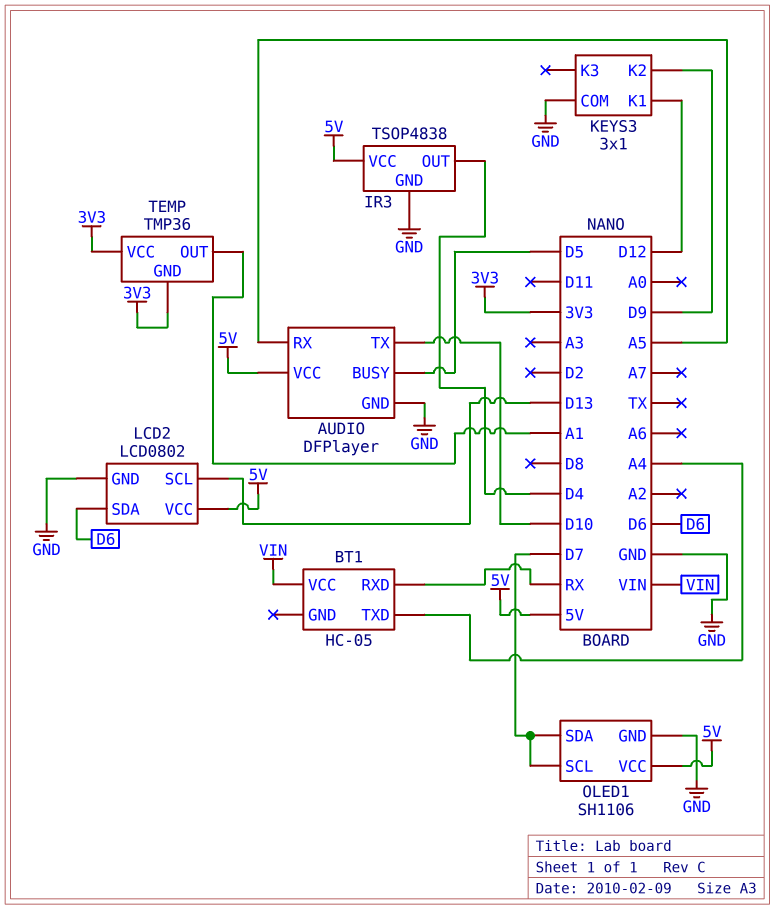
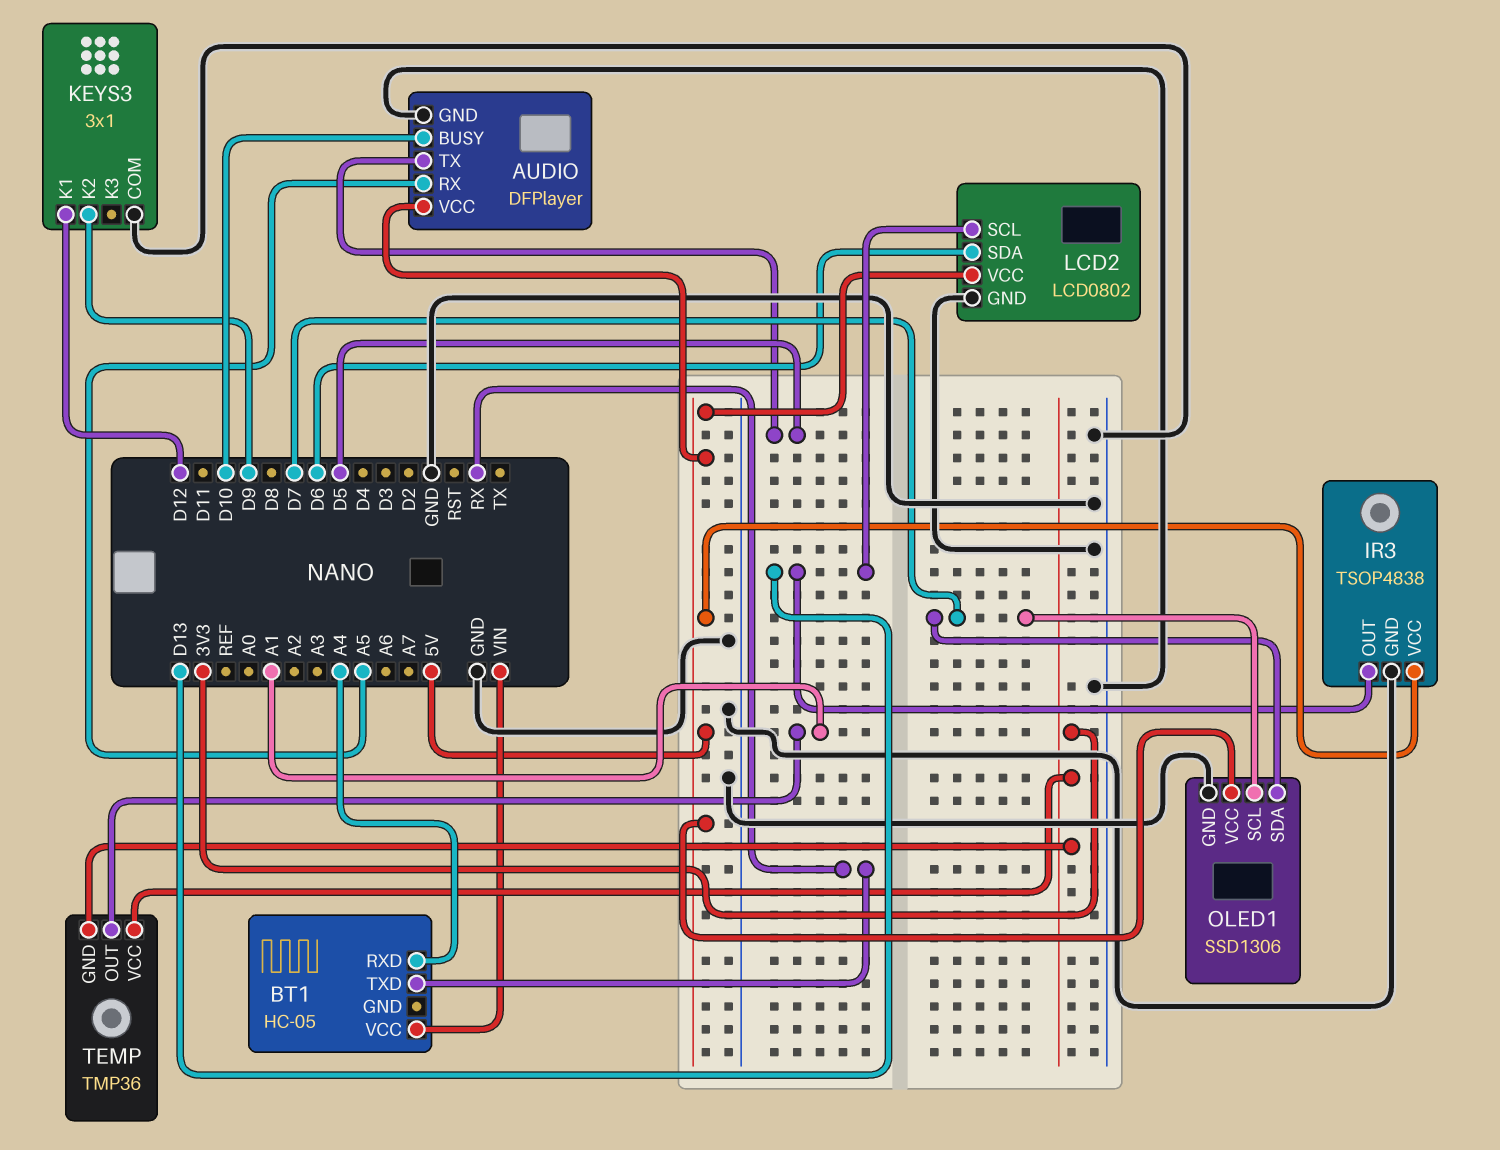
AUDIO pin BUSY: D5 -> D10
AUDIO pin TX: D10 -> D5
BT1 pin RXD: RX -> A4
BT1 pin TXD: A4 -> RX
IR3 pin OUT: D4 -> D13
OLED1: SH1106 -> SSD1306

